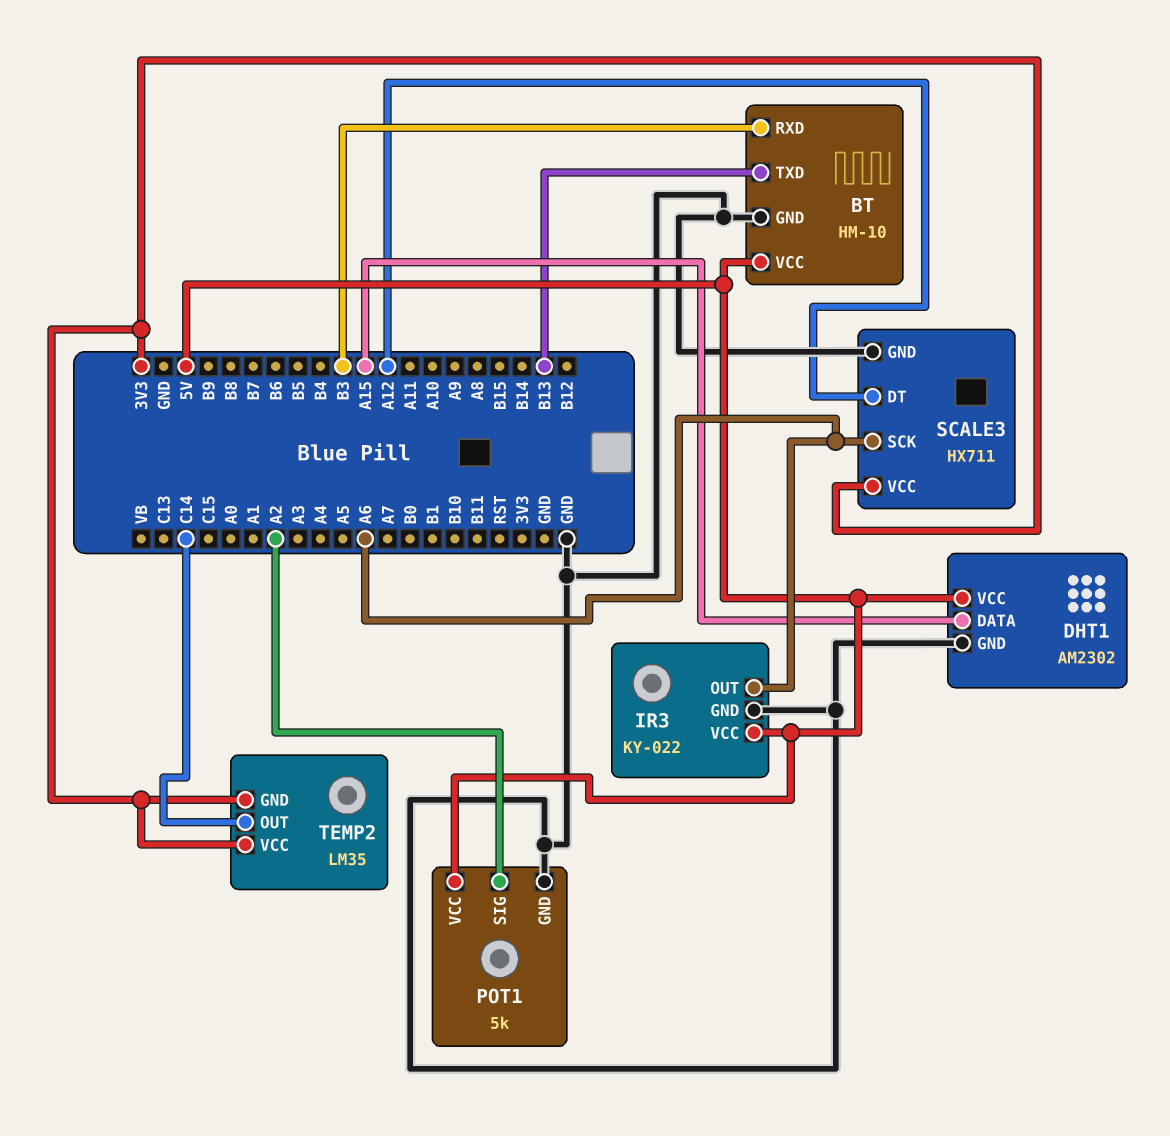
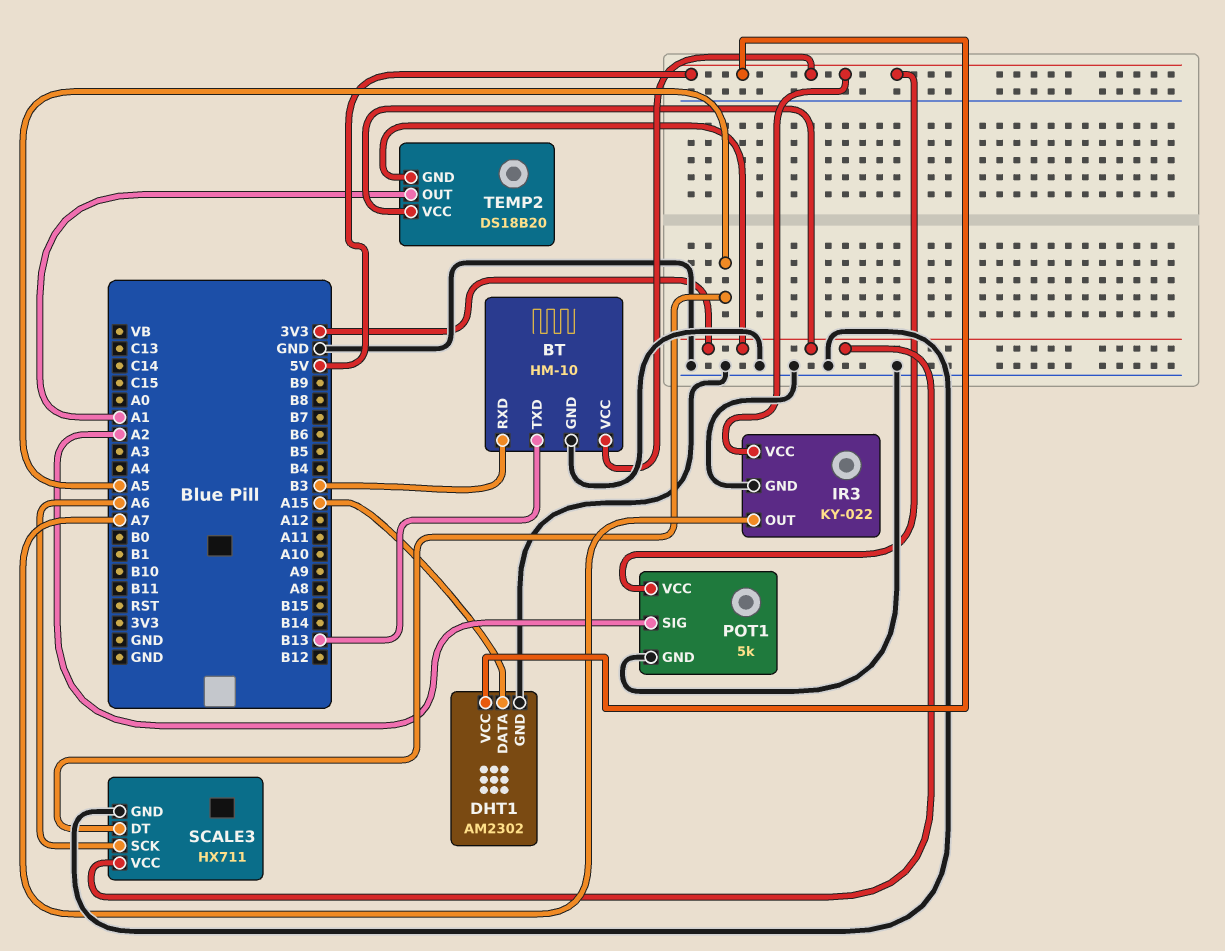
IR3 pin OUT: A6 -> A7
SCALE3 pin DT: A12 -> A5
TEMP2: LM35 -> DS18B20
TEMP2 pin OUT: C14 -> A1

